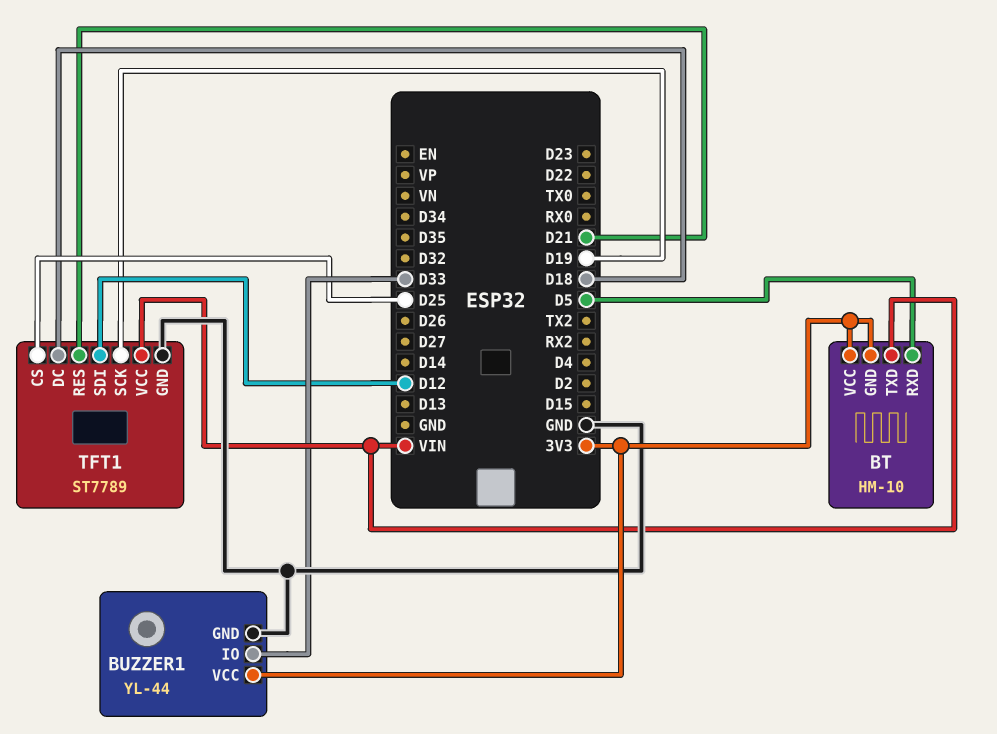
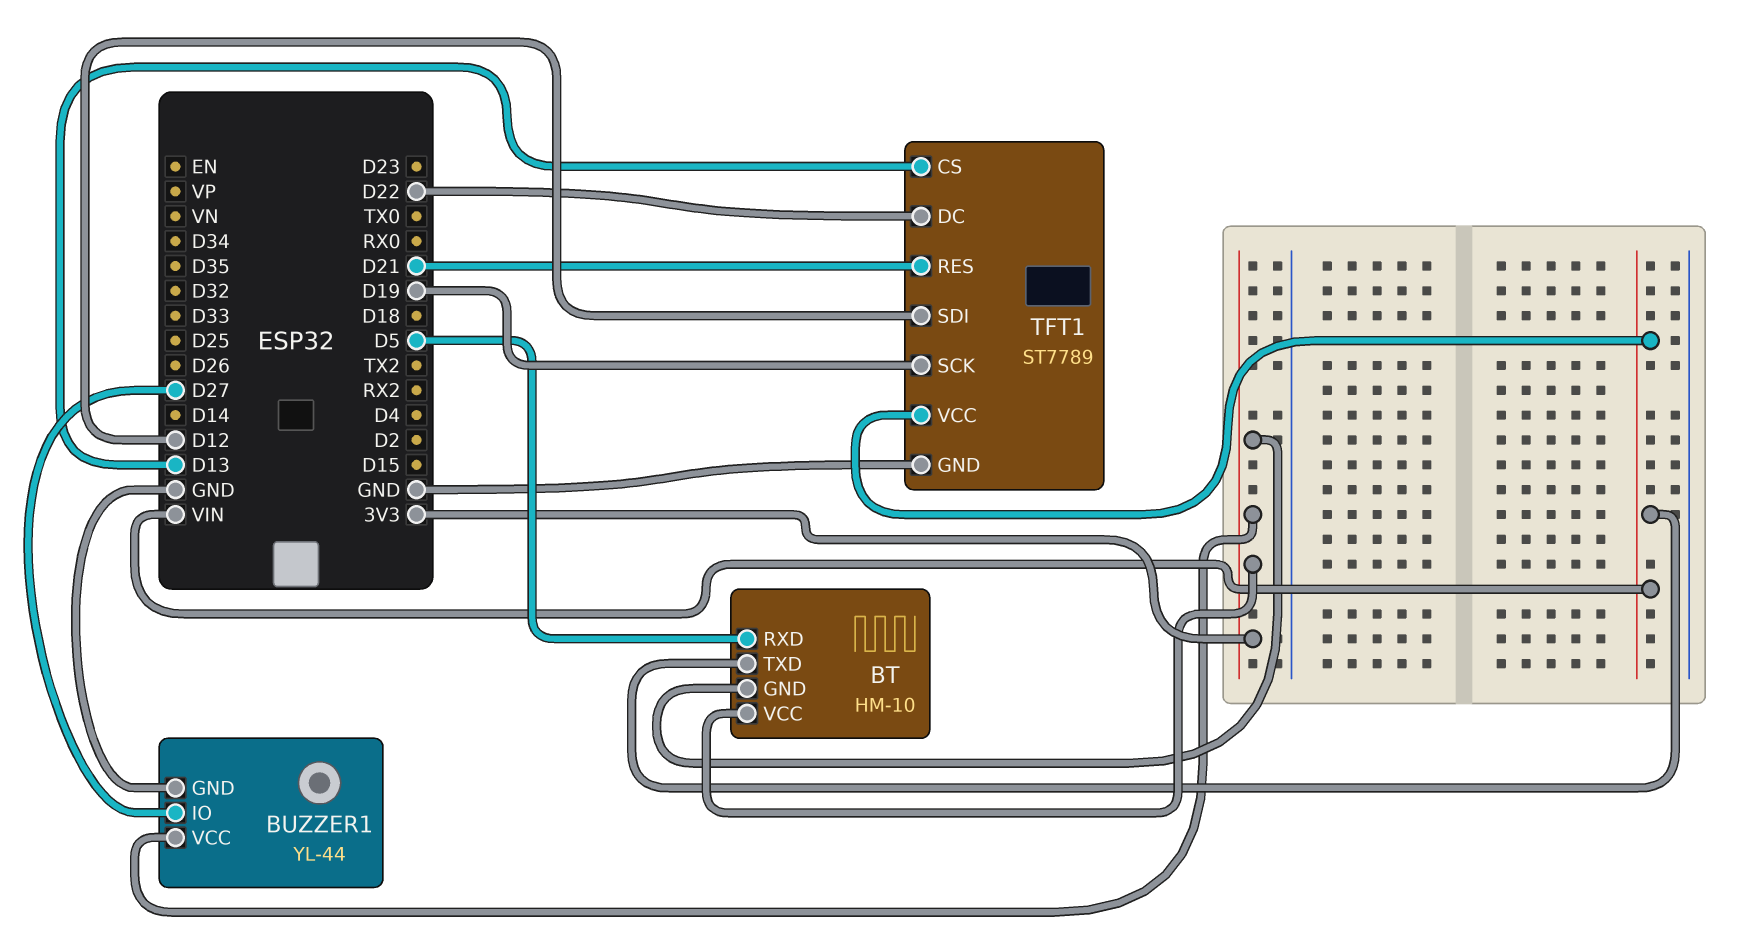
BUZZER1 pin IO: D33 -> D27
TFT1 pin CS: D25 -> D13
TFT1 pin DC: D18 -> D22

